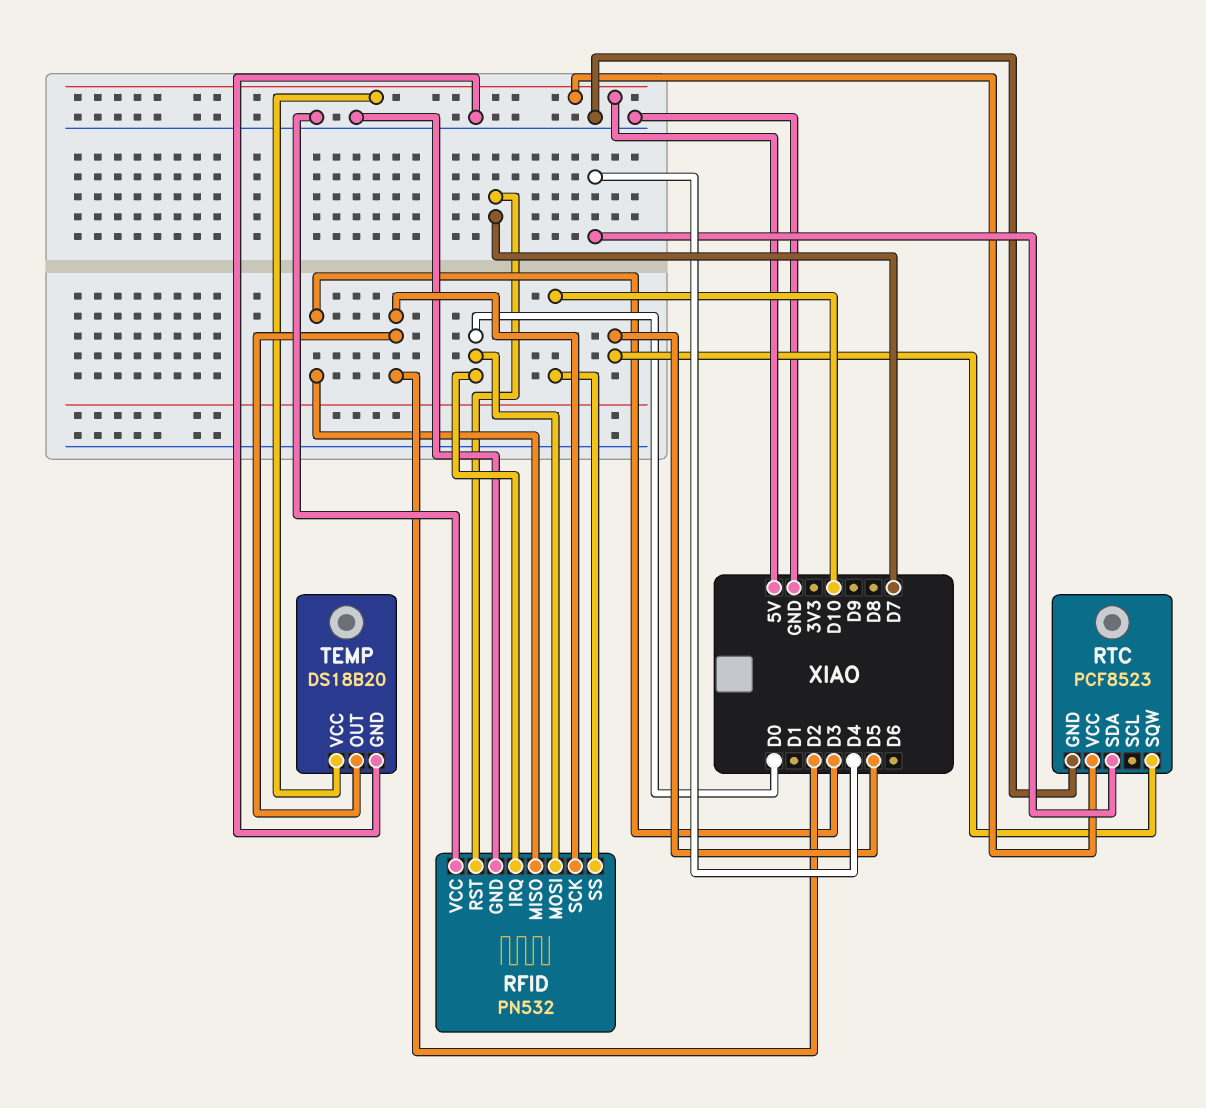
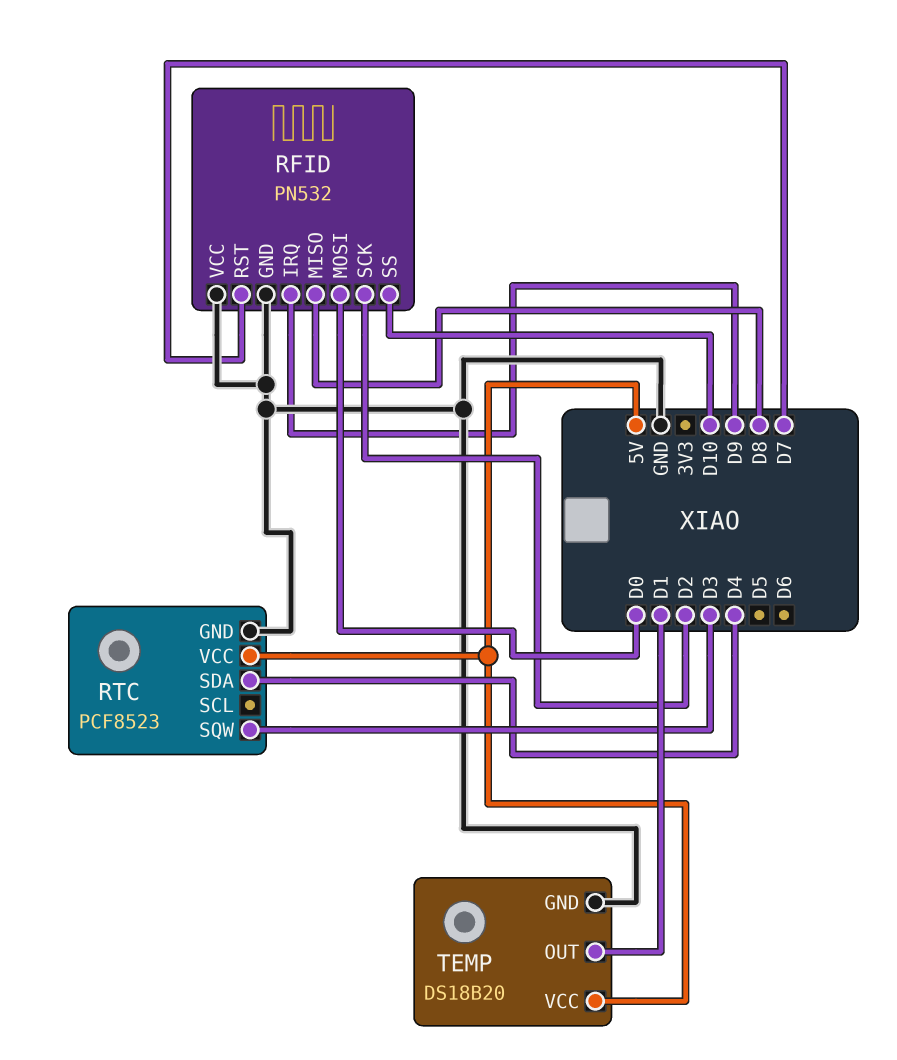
RFID pin IRQ: D0 -> D9
RFID pin MISO: D3 -> D8
RTC pin SQW: D5 -> D3
TEMP pin OUT: D2 -> D1

